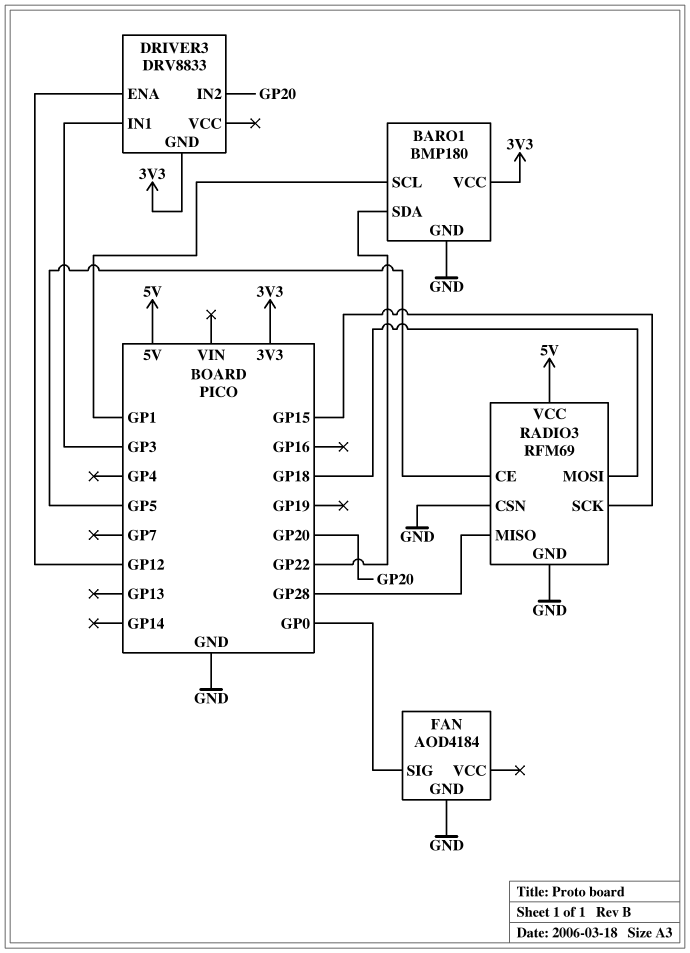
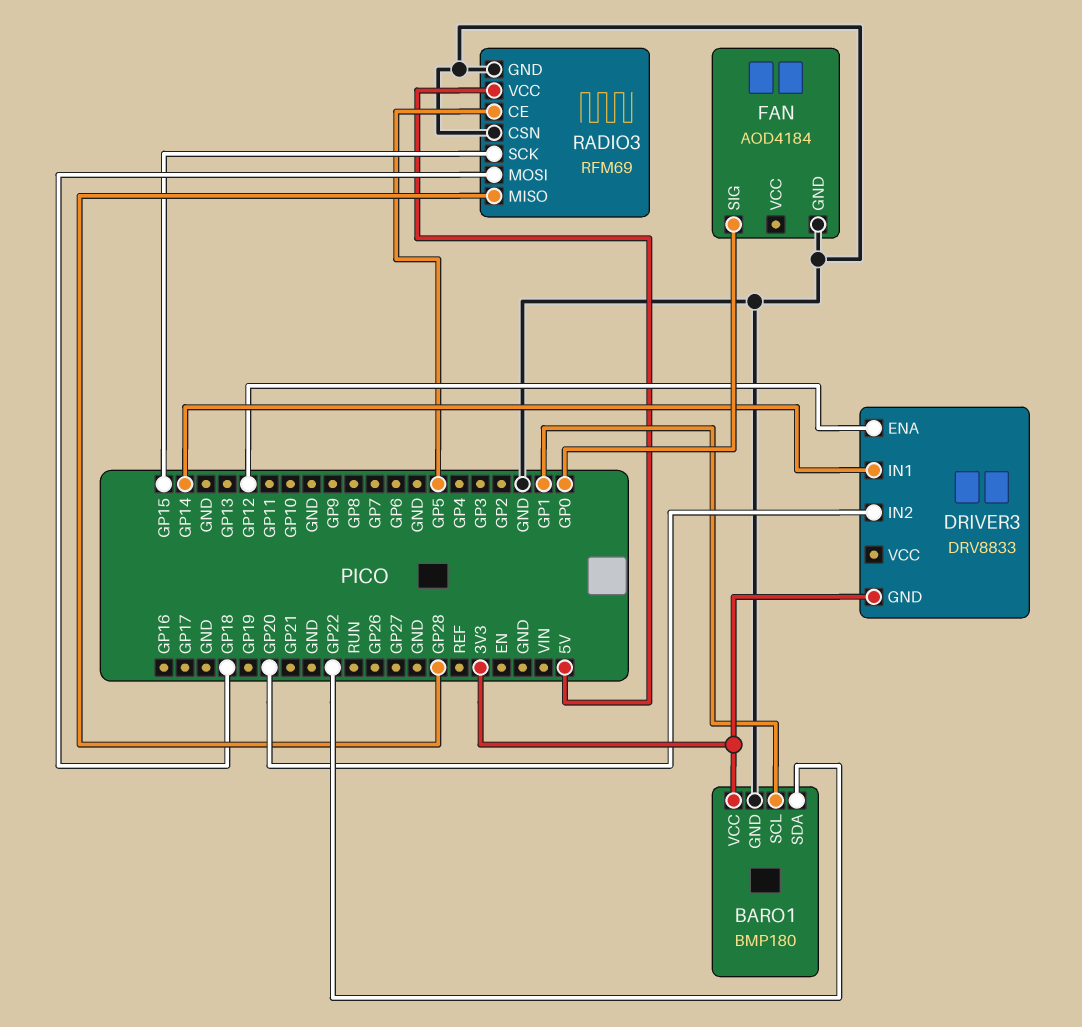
DRIVER3 pin IN1: GP3 -> GP14

